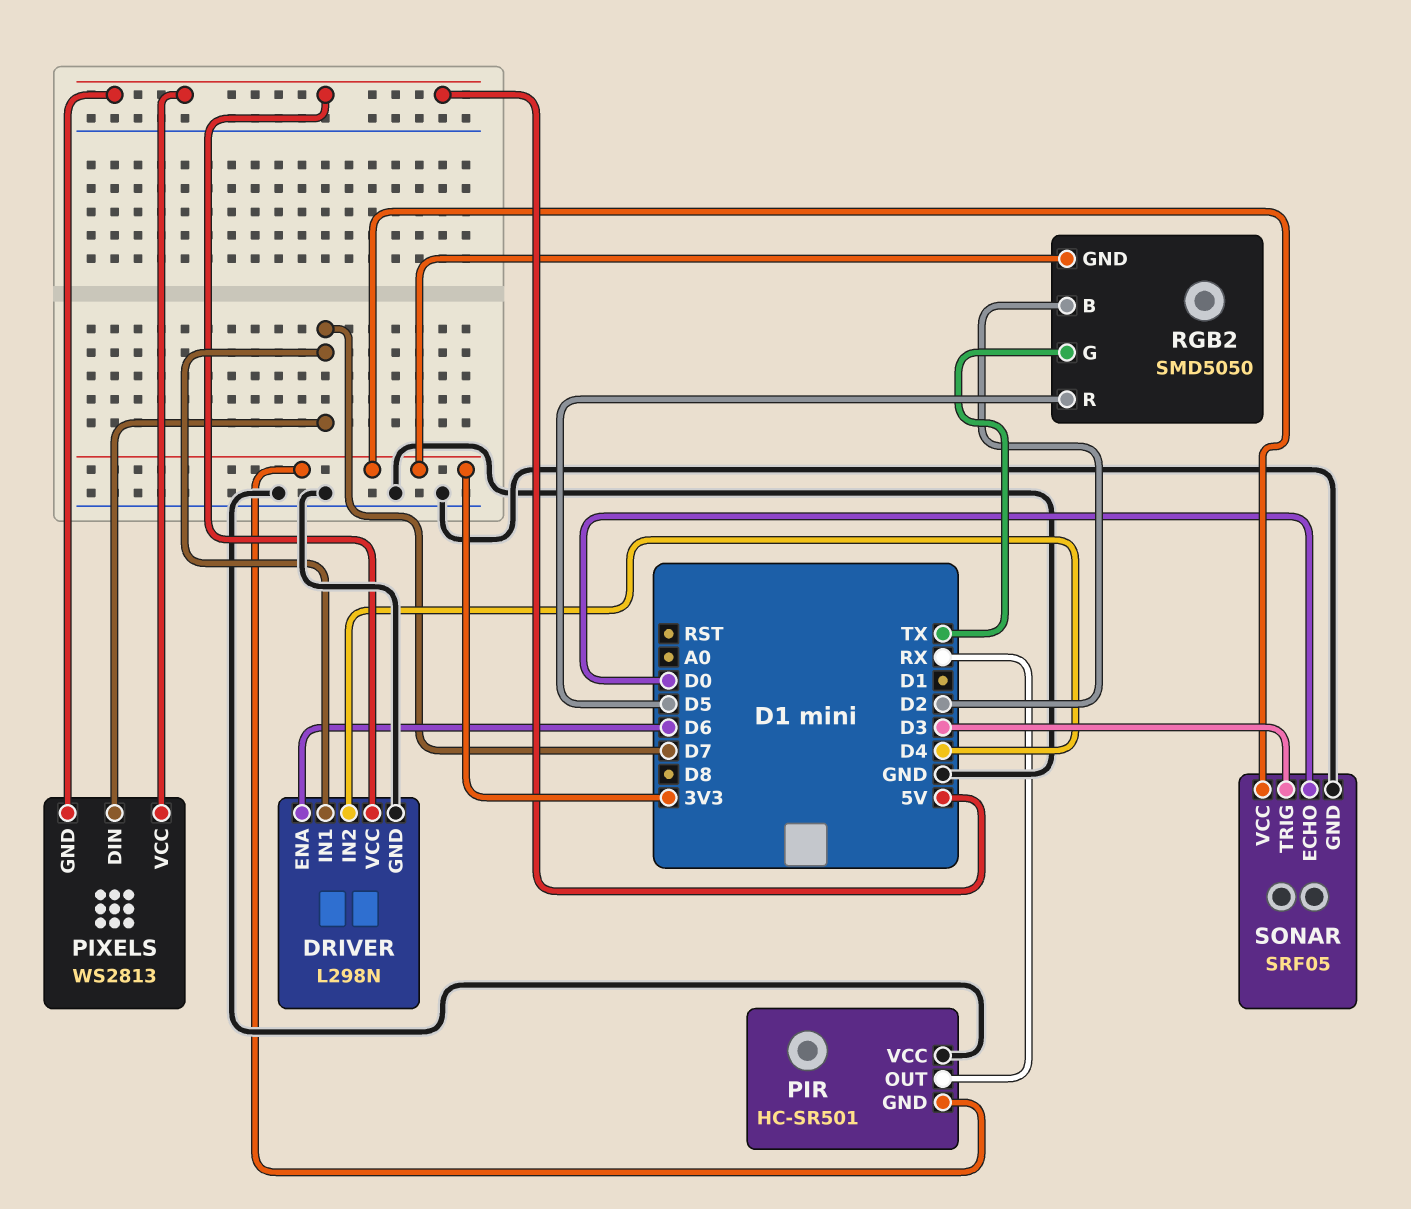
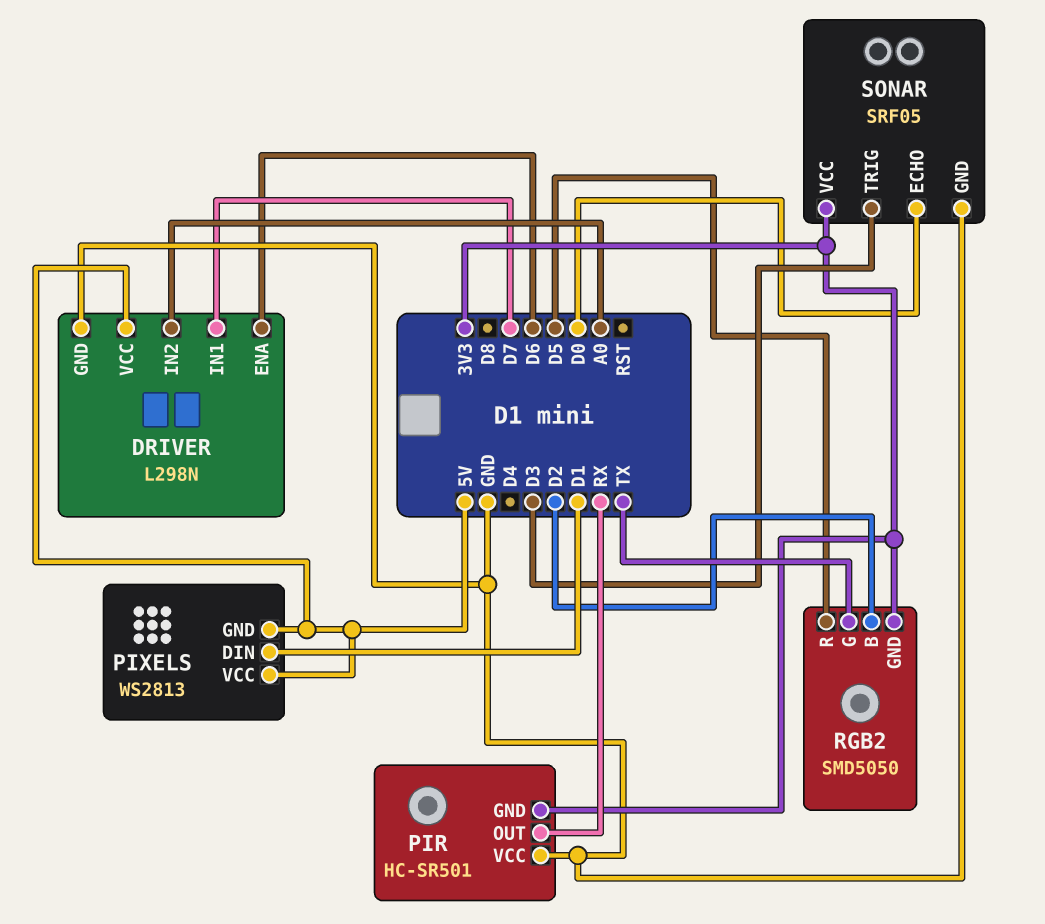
DRIVER pin IN2: D4 -> A0
PIXELS pin DIN: D7 -> D1

